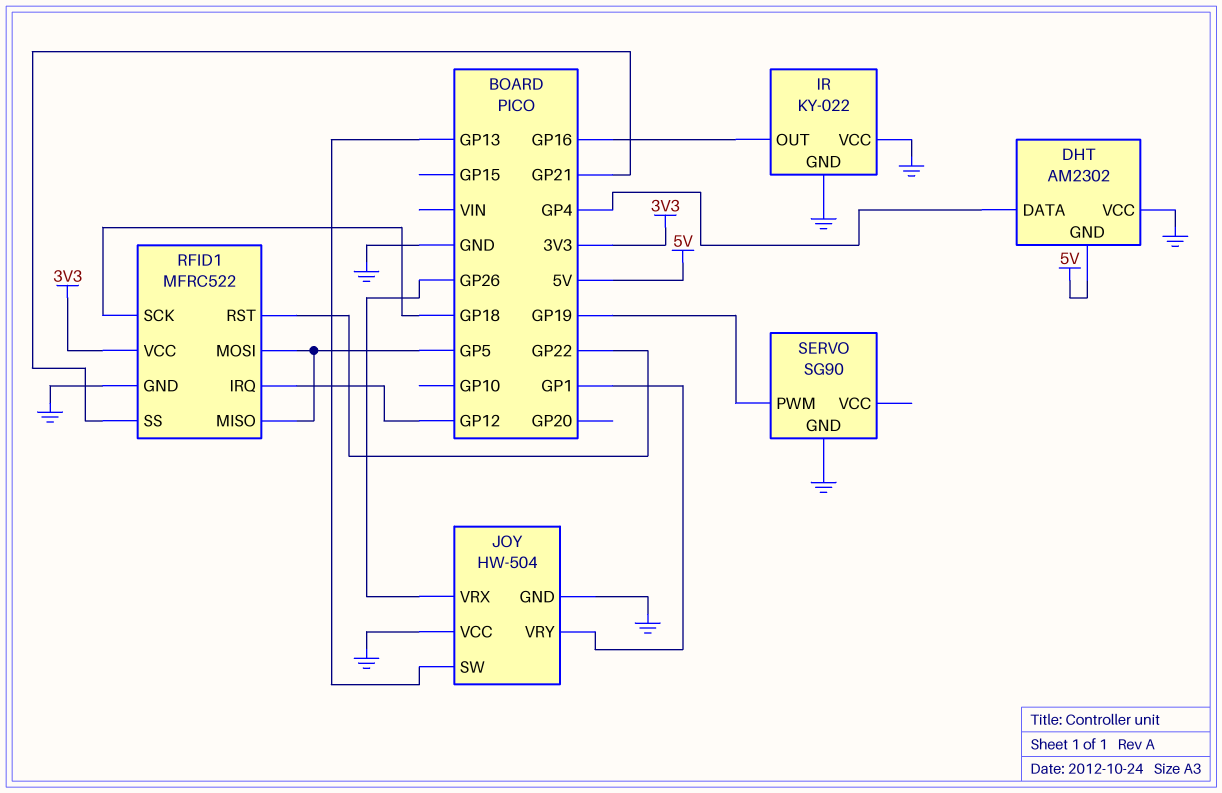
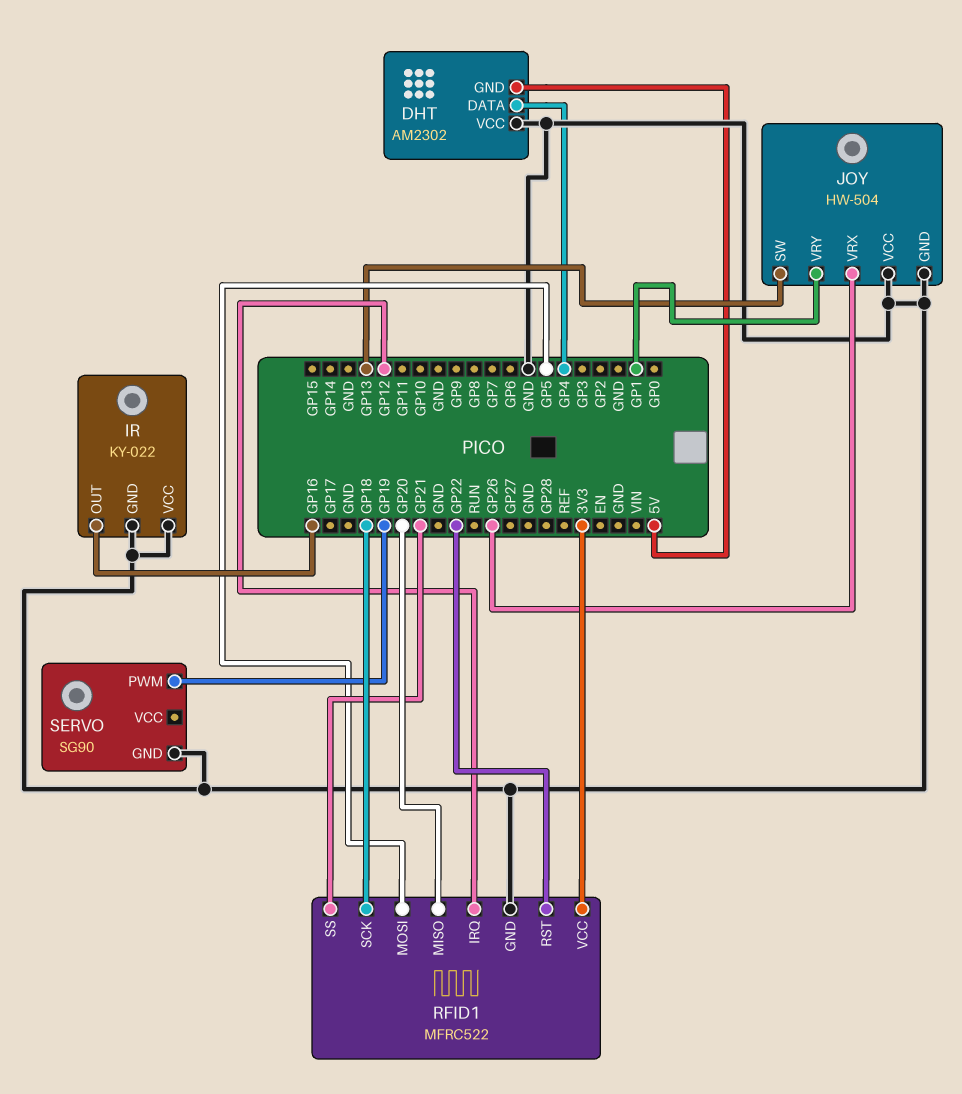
RFID1 pin MISO: GP5 -> GP20

